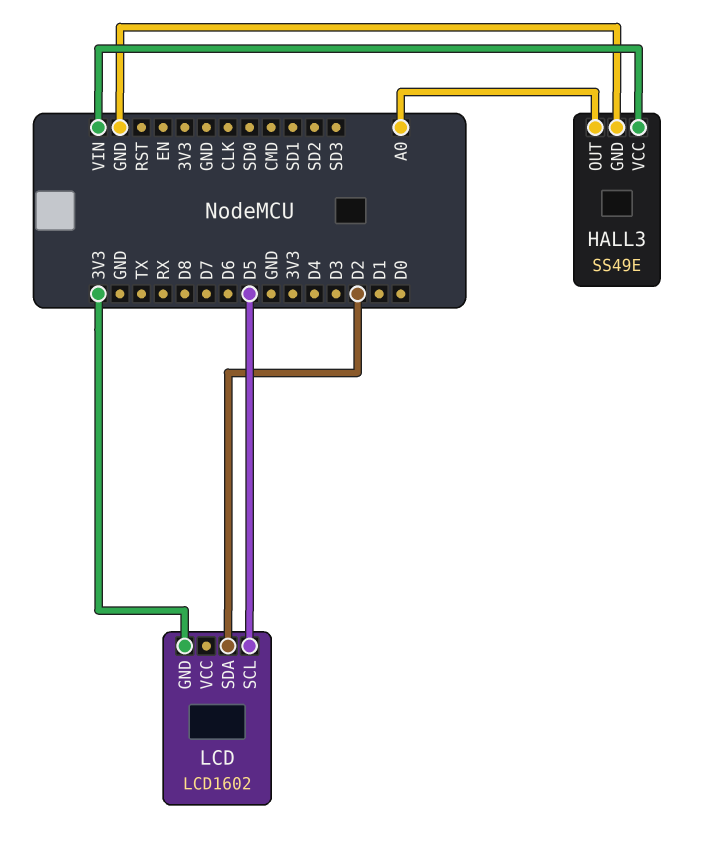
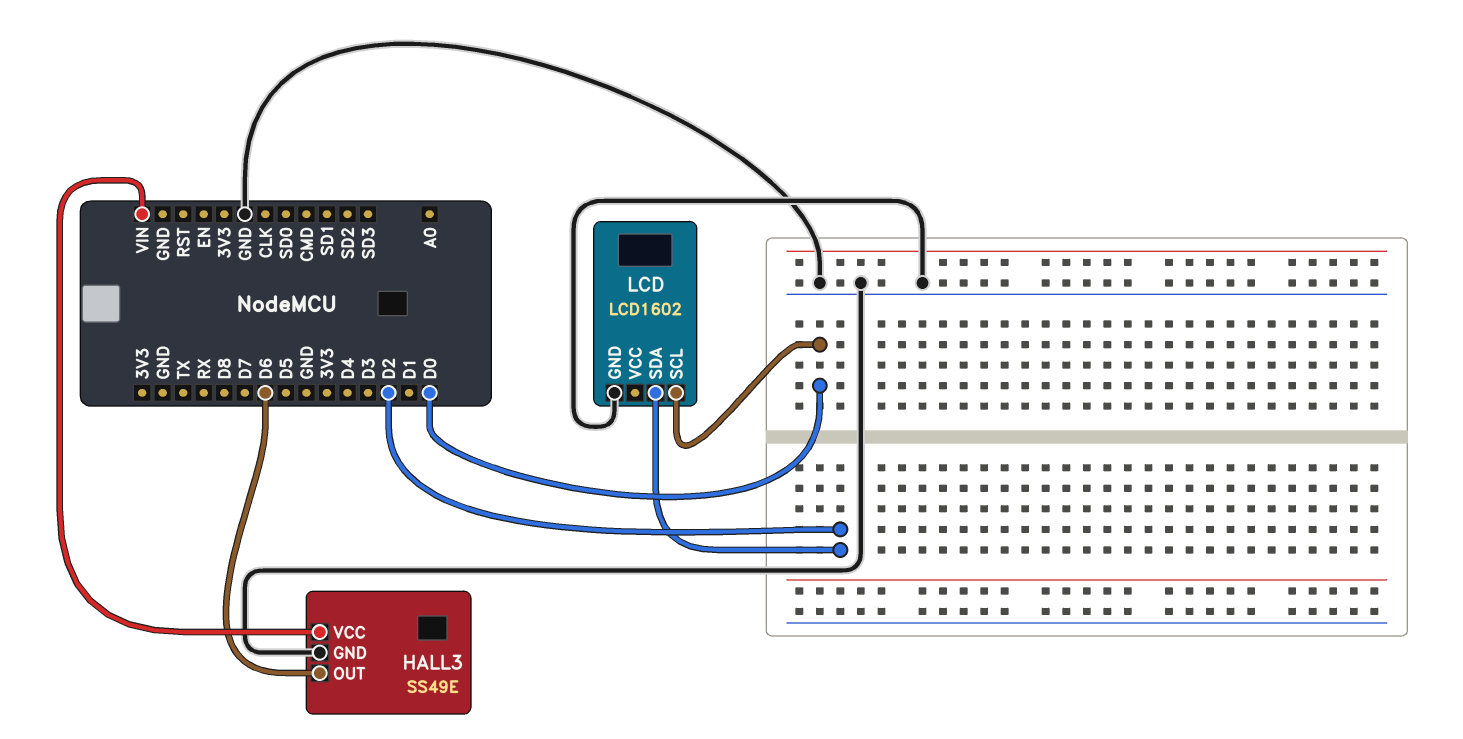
HALL3 pin OUT: A0 -> D6
LCD pin GND: 3V3 -> GND
LCD pin SCL: D5 -> D0

